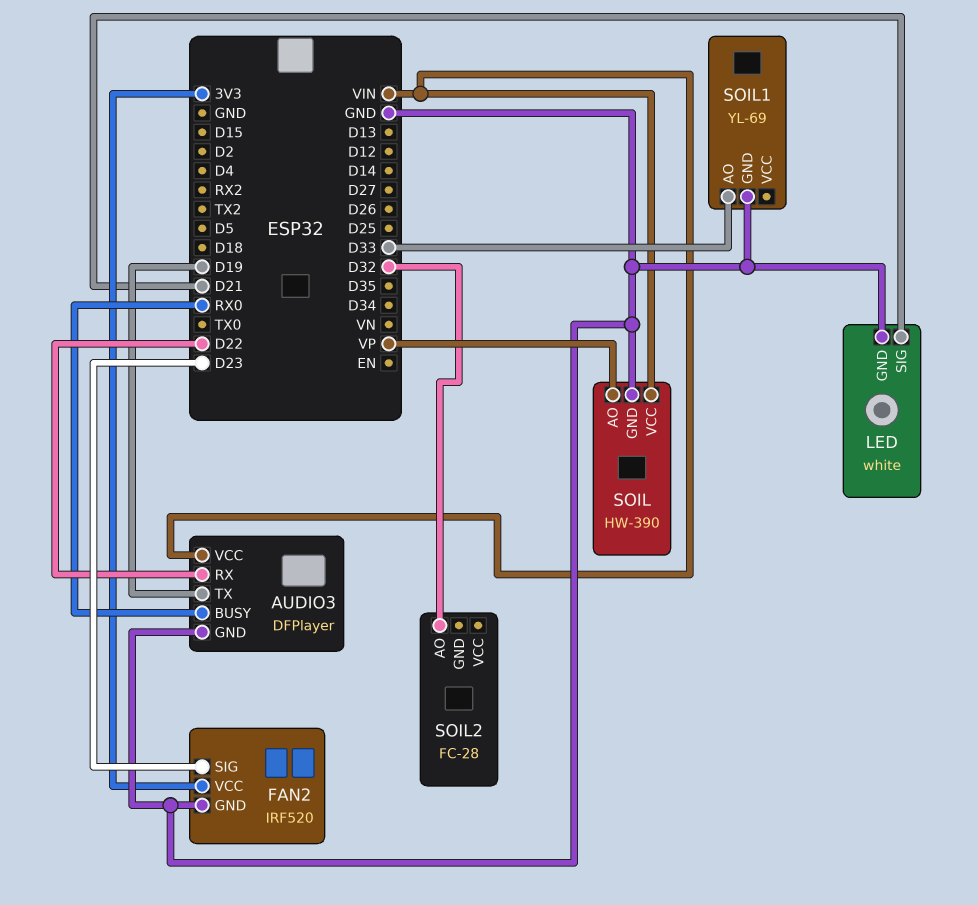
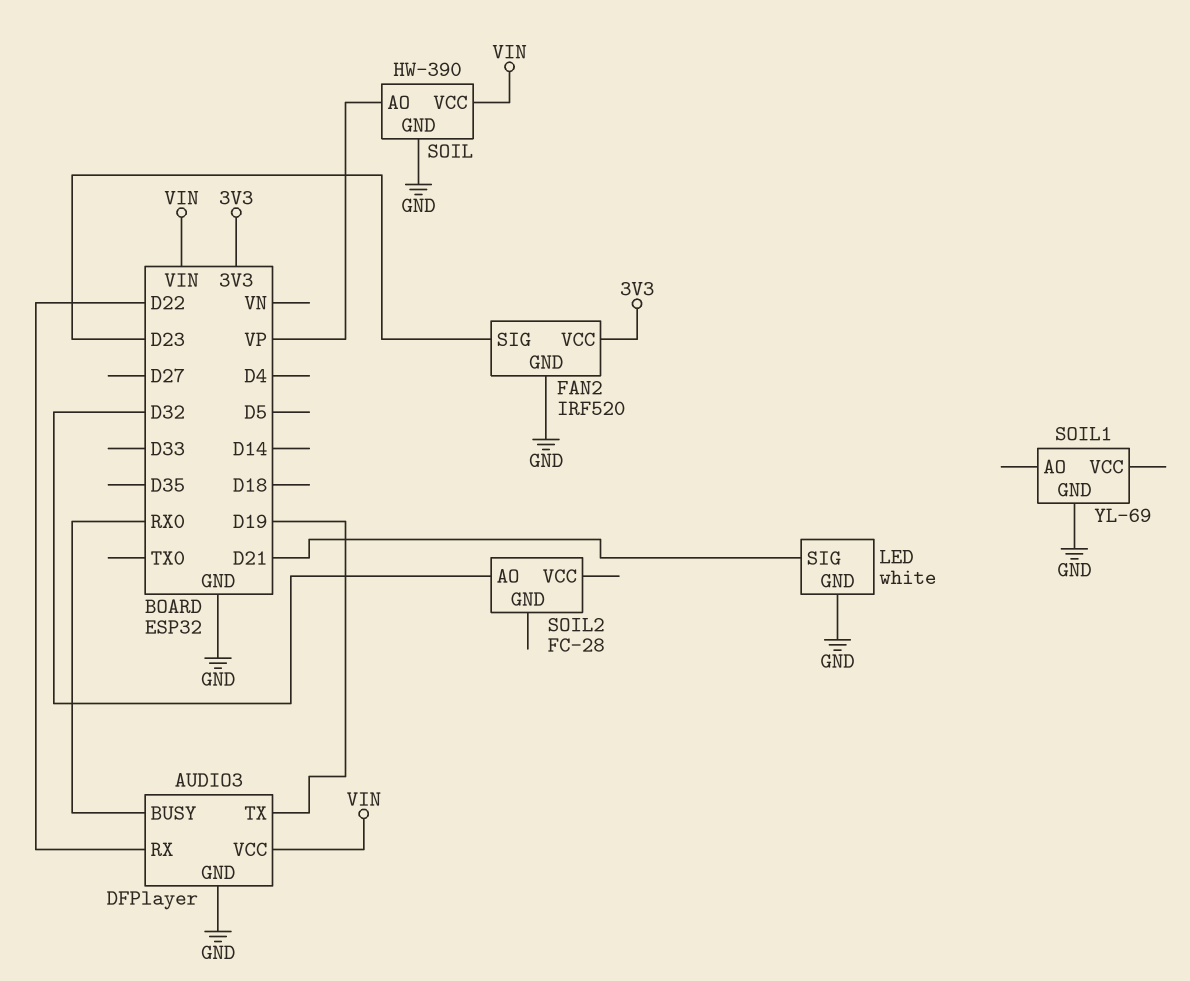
SOIL1 pin AO: D33 -> none

